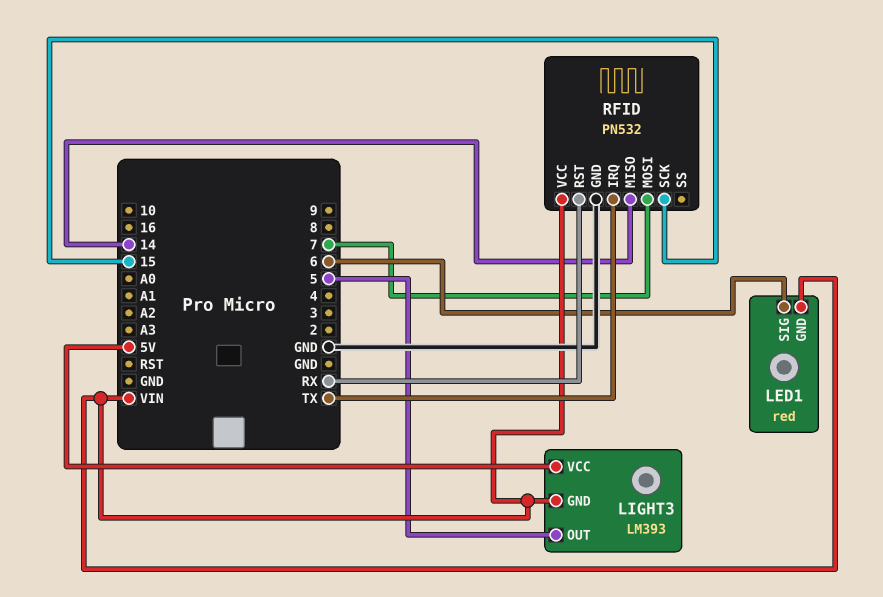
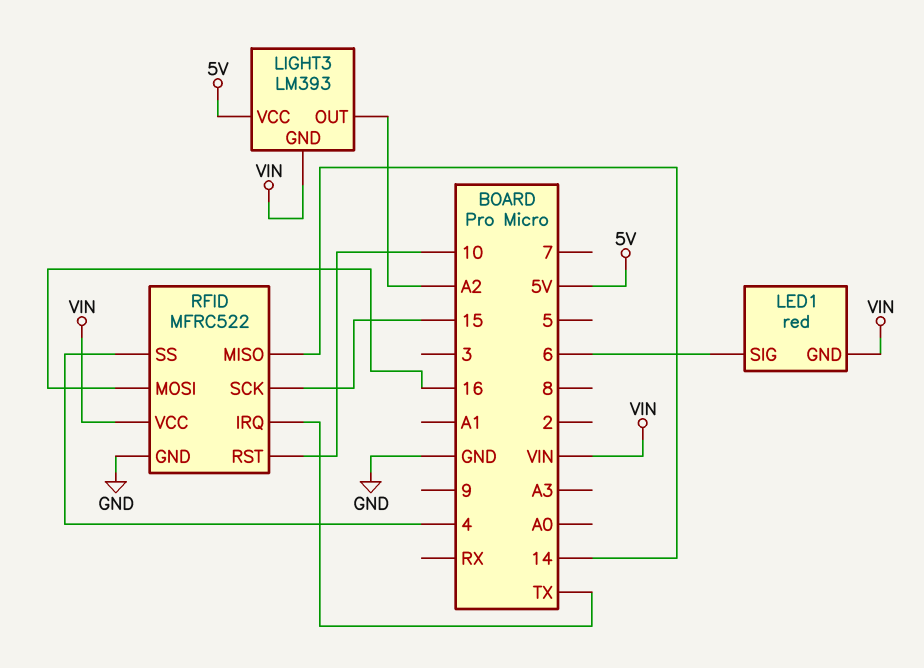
LIGHT3 pin OUT: 5 -> A2
RFID: PN532 -> MFRC522
RFID pin MOSI: 7 -> 16
RFID pin RST: RX -> 10
RFID pin SS: none -> 4

